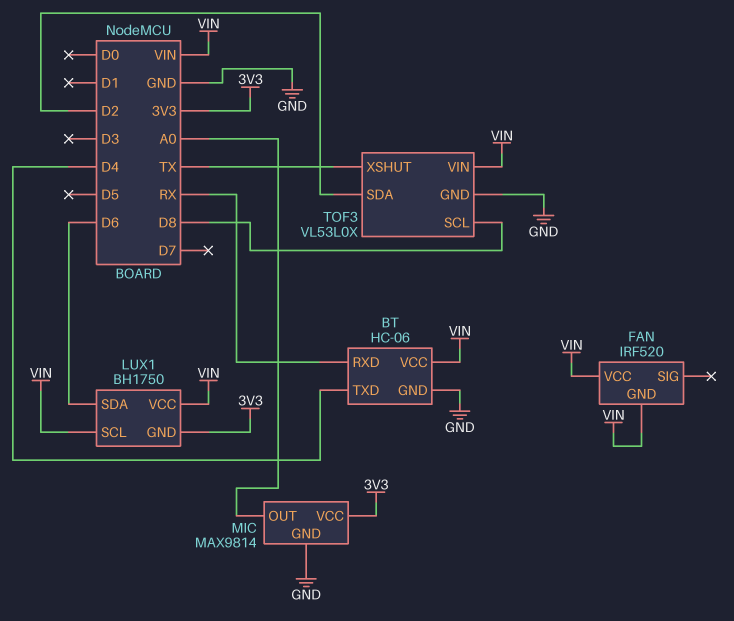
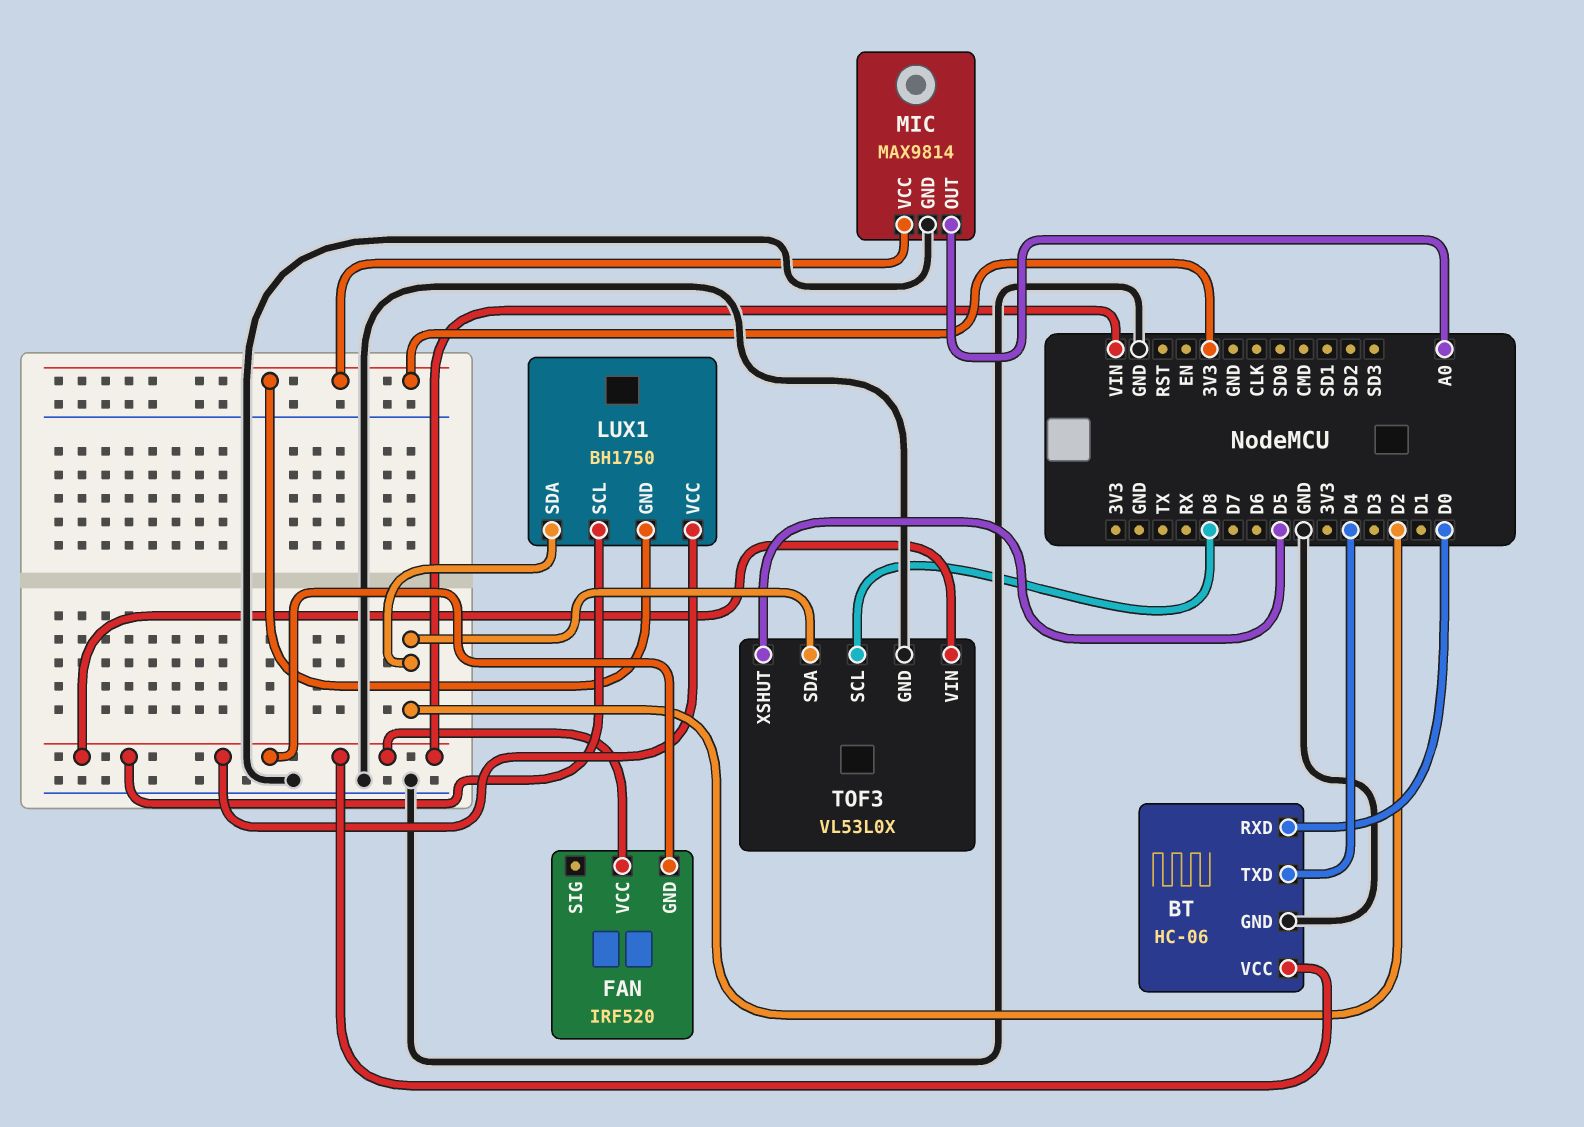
BT pin RXD: RX -> D0
LUX1 pin SDA: D6 -> D2
TOF3 pin XSHUT: TX -> D5

